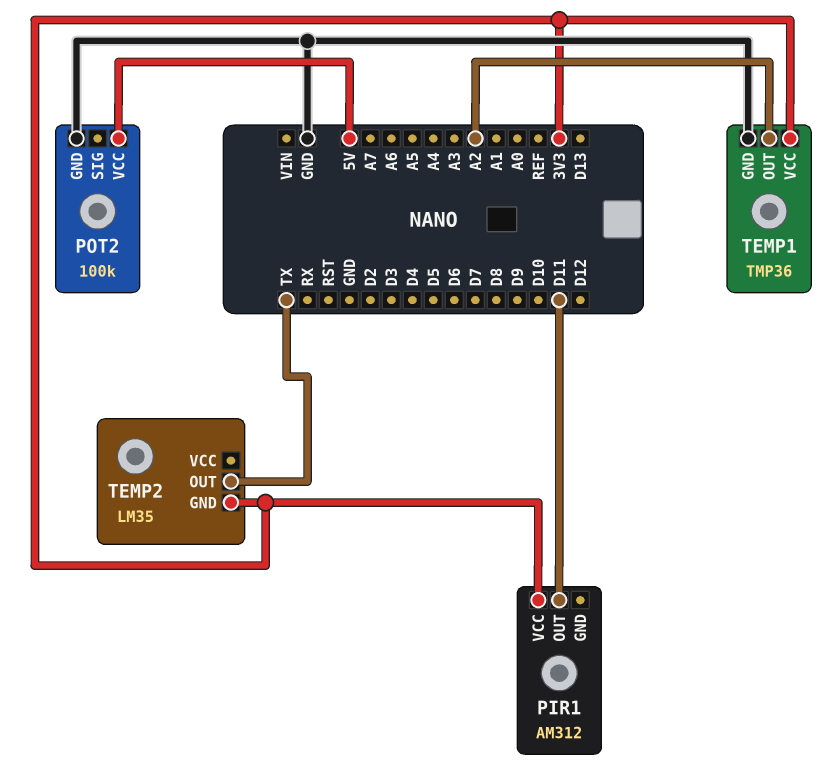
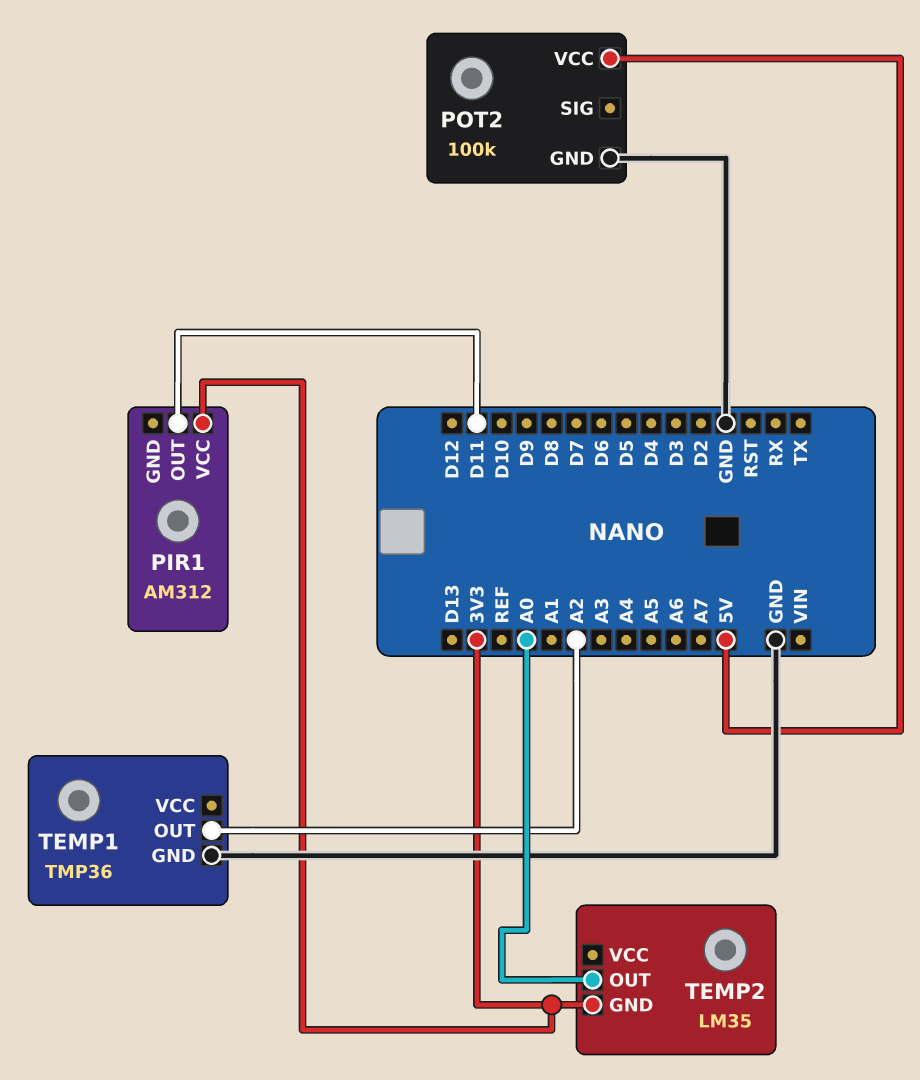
TEMP1 pin VCC: 3V3 -> none
TEMP2 pin OUT: TX -> A0

